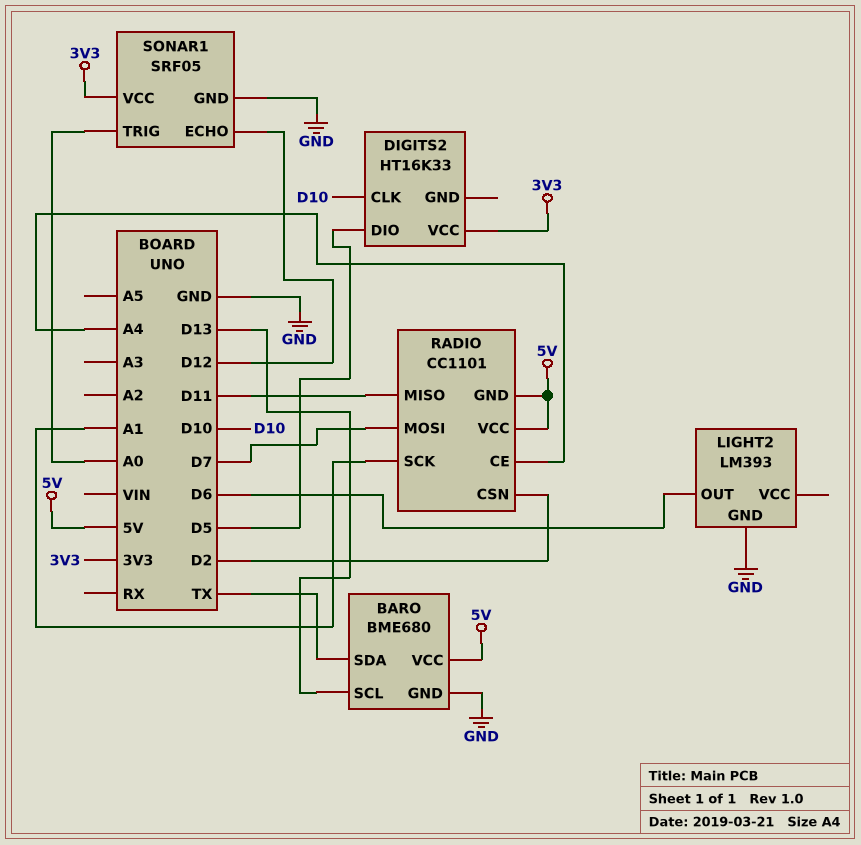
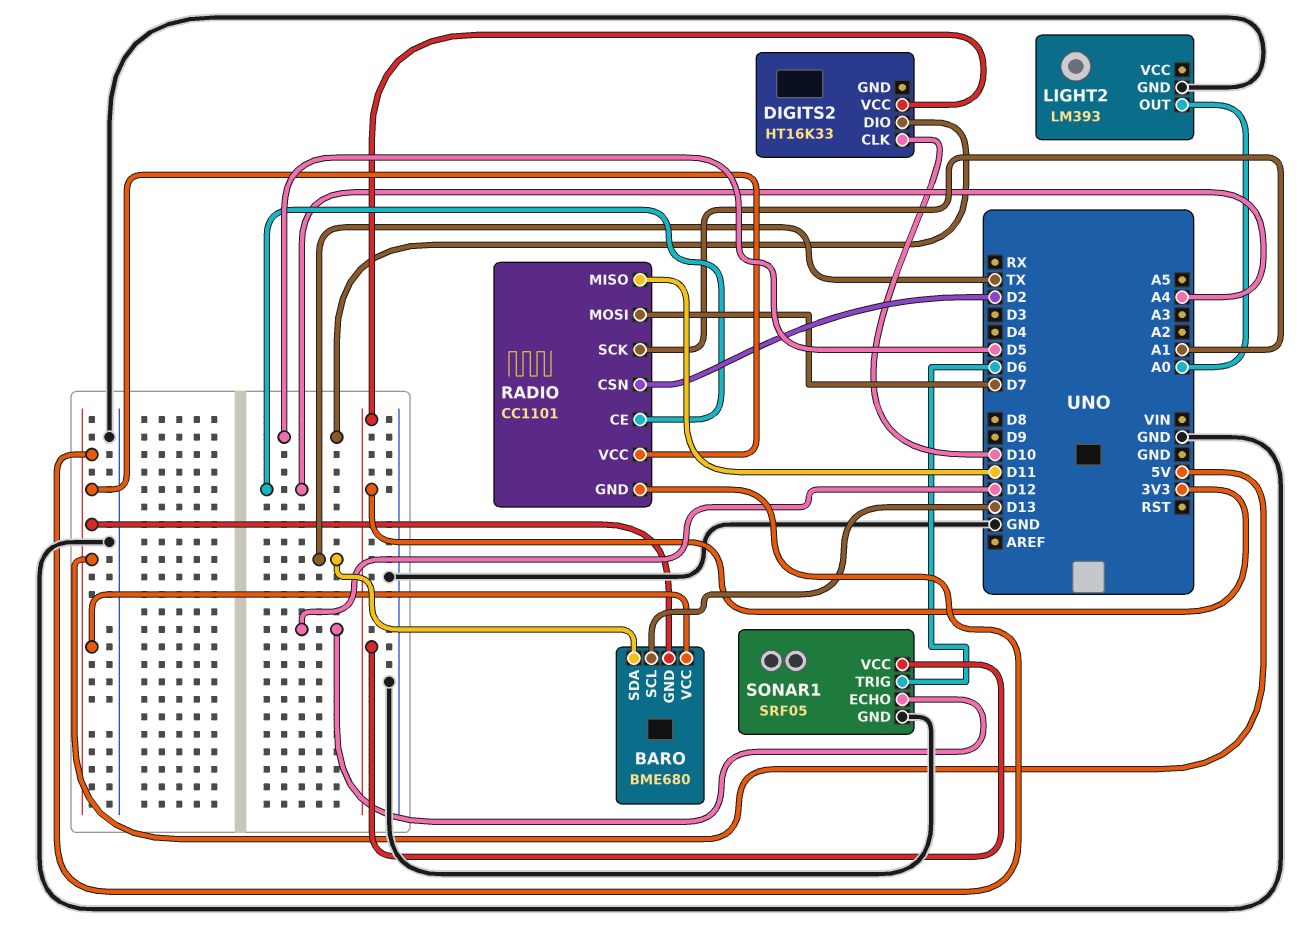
BARO pin GND: GND -> 5V
LIGHT2 pin OUT: D6 -> A0
SONAR1 pin TRIG: A0 -> D6

